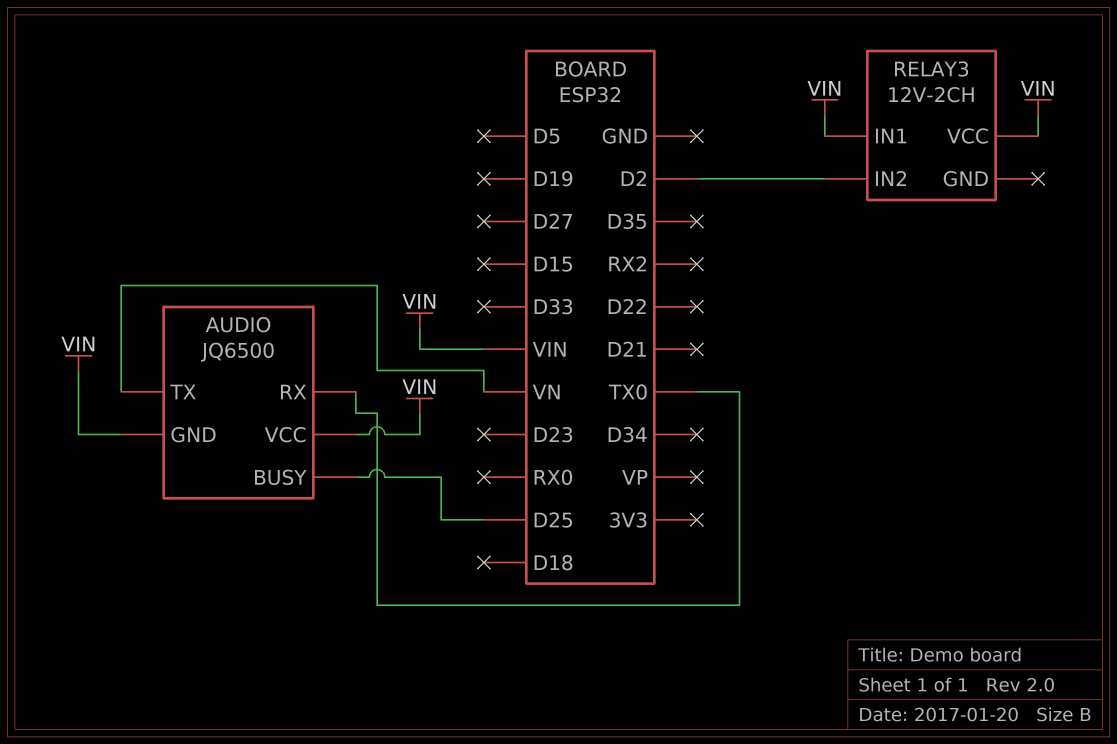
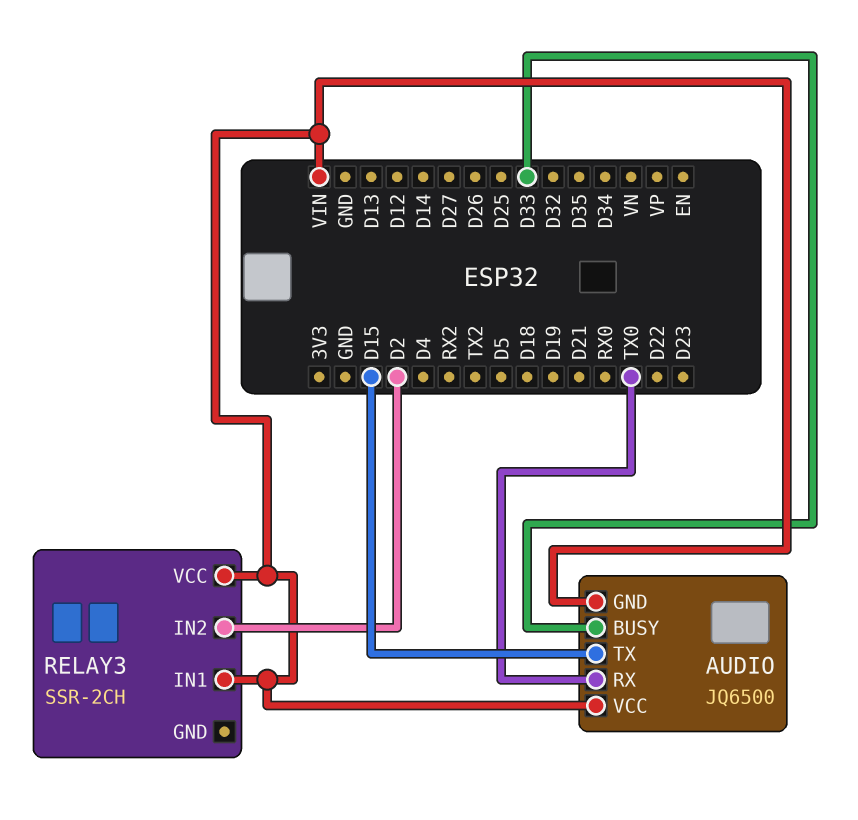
AUDIO pin BUSY: D25 -> D33
AUDIO pin TX: VN -> D15
RELAY3: 12V-2CH -> SSR-2CH

